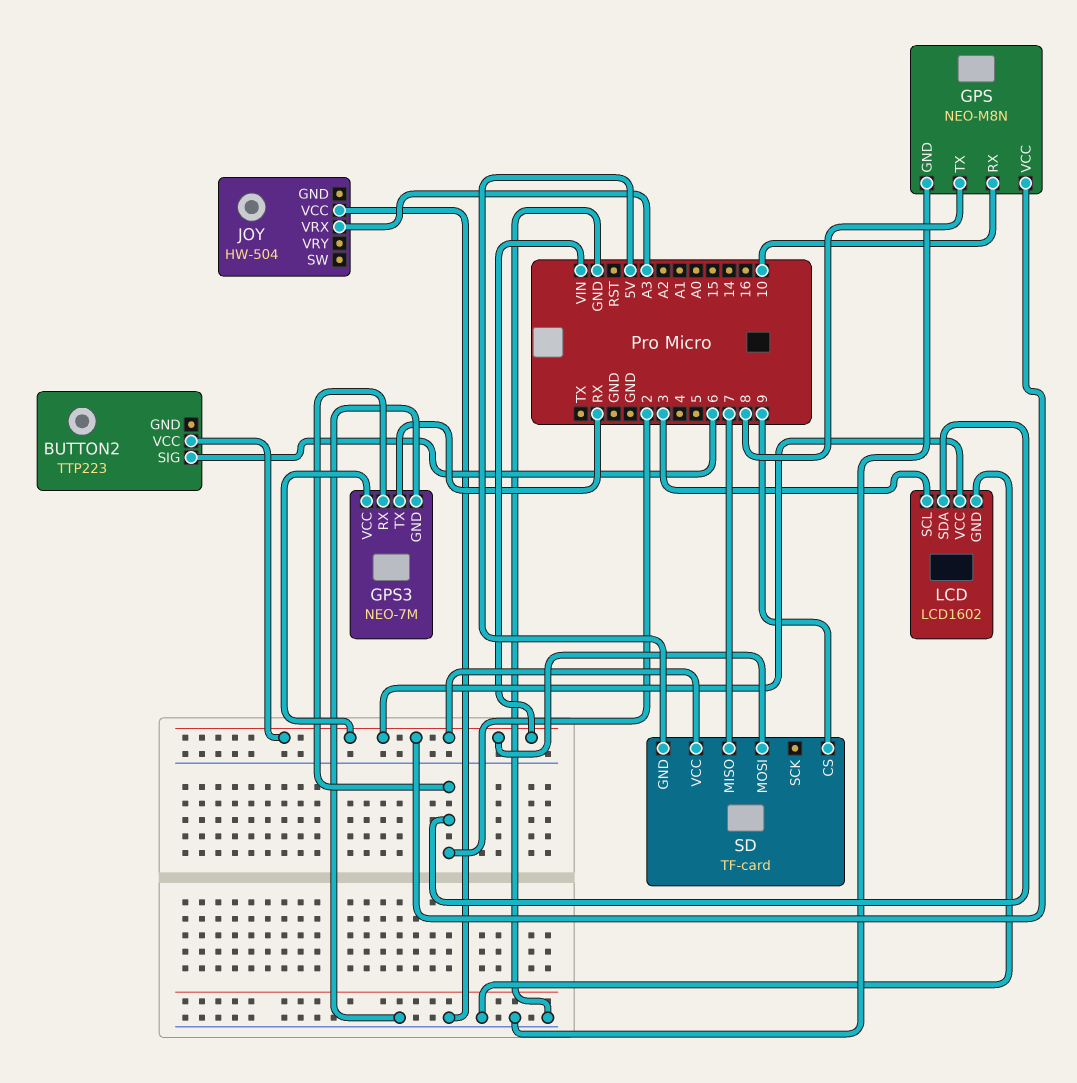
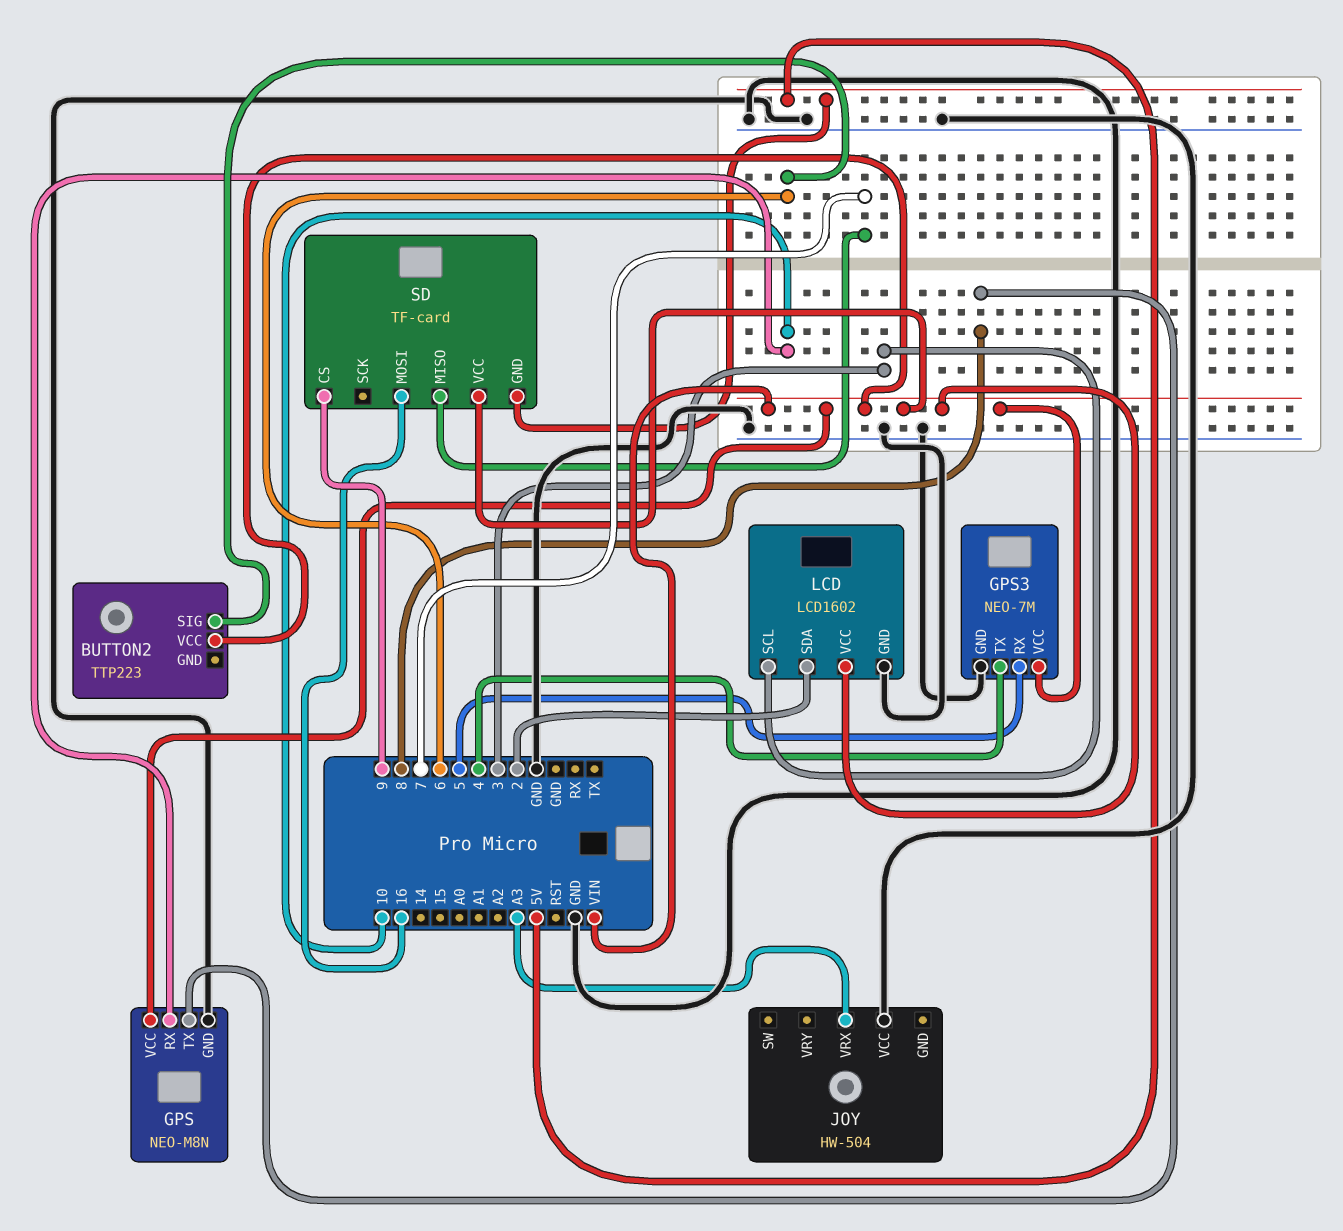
GPS3 pin RX: 2 -> 5
GPS3 pin TX: RX -> 4
SD pin MOSI: VIN -> 16

